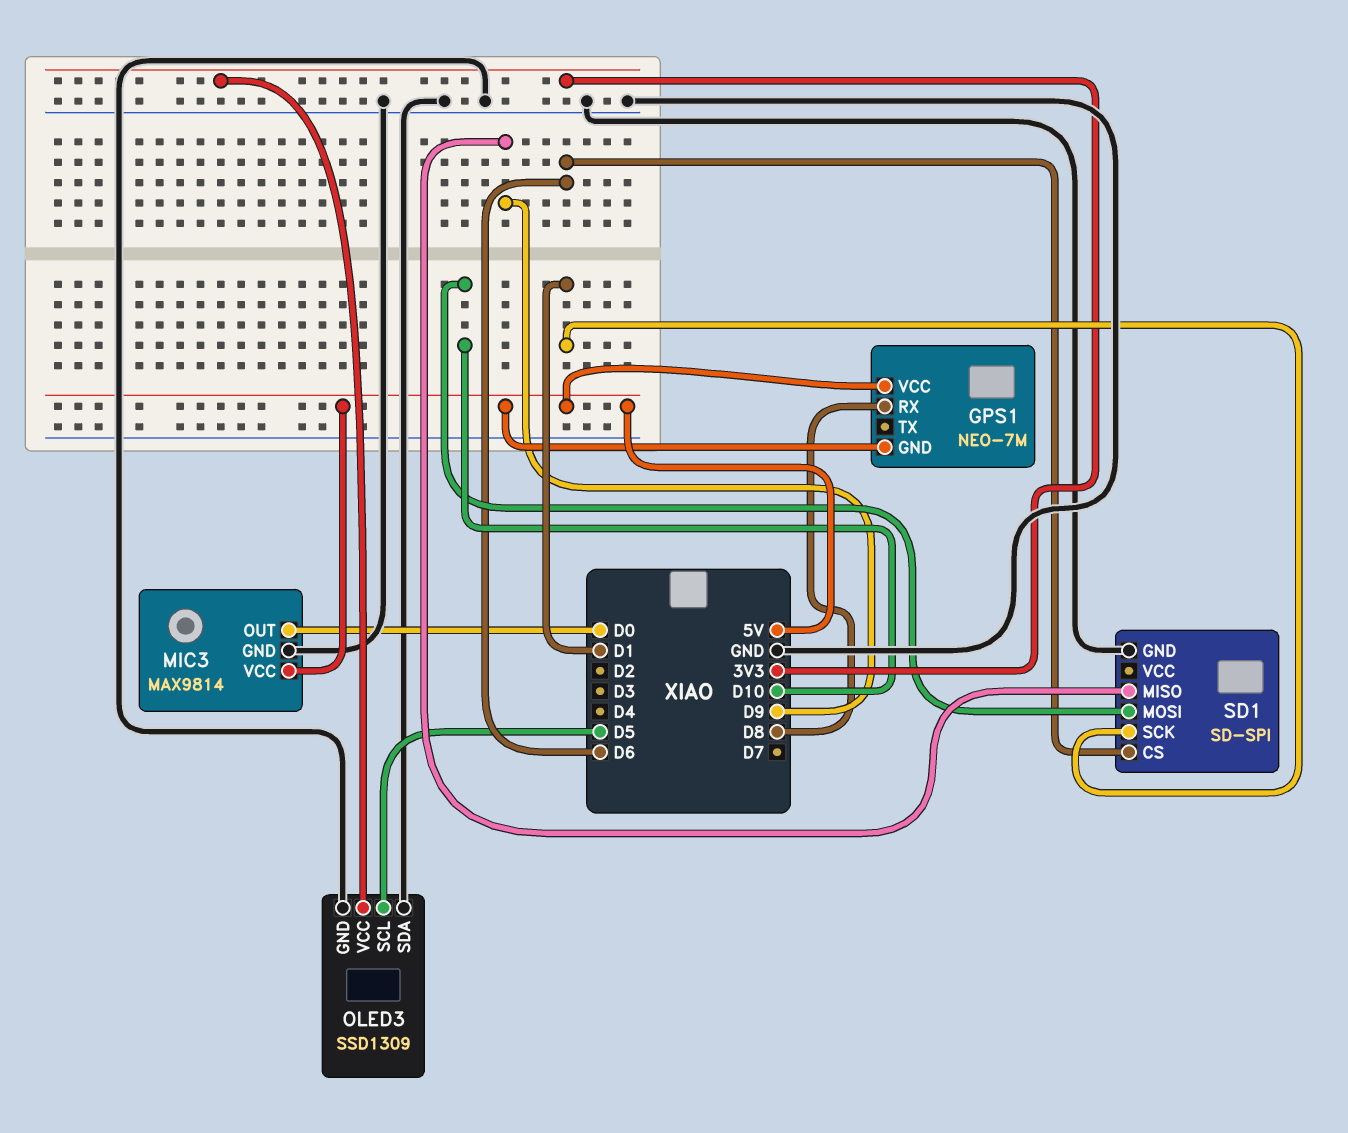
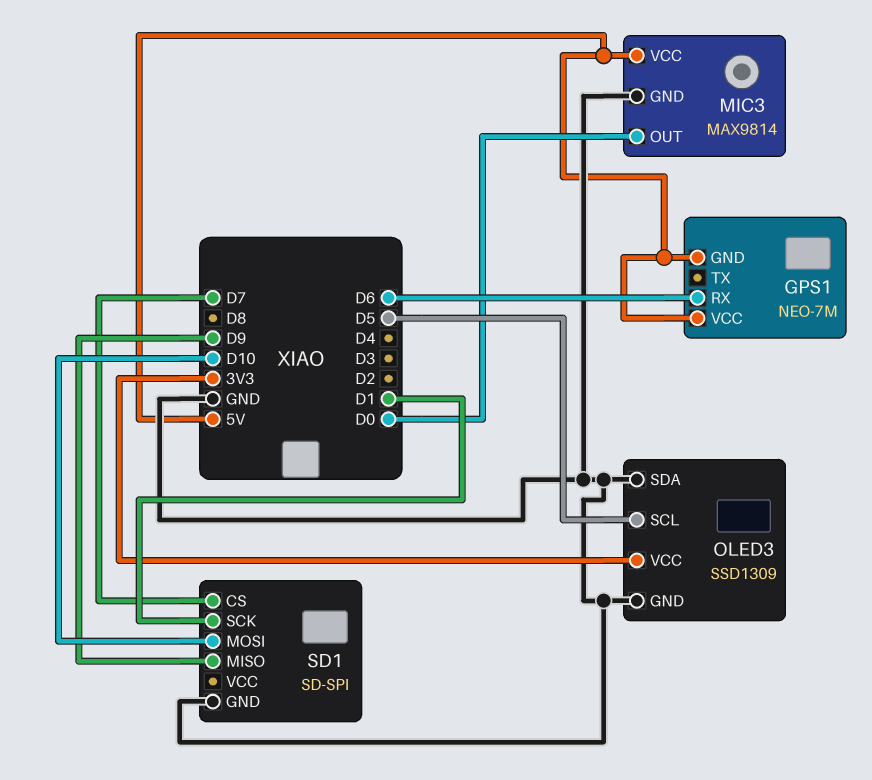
GPS1 pin RX: D8 -> D6
SD1 pin CS: D6 -> D7

